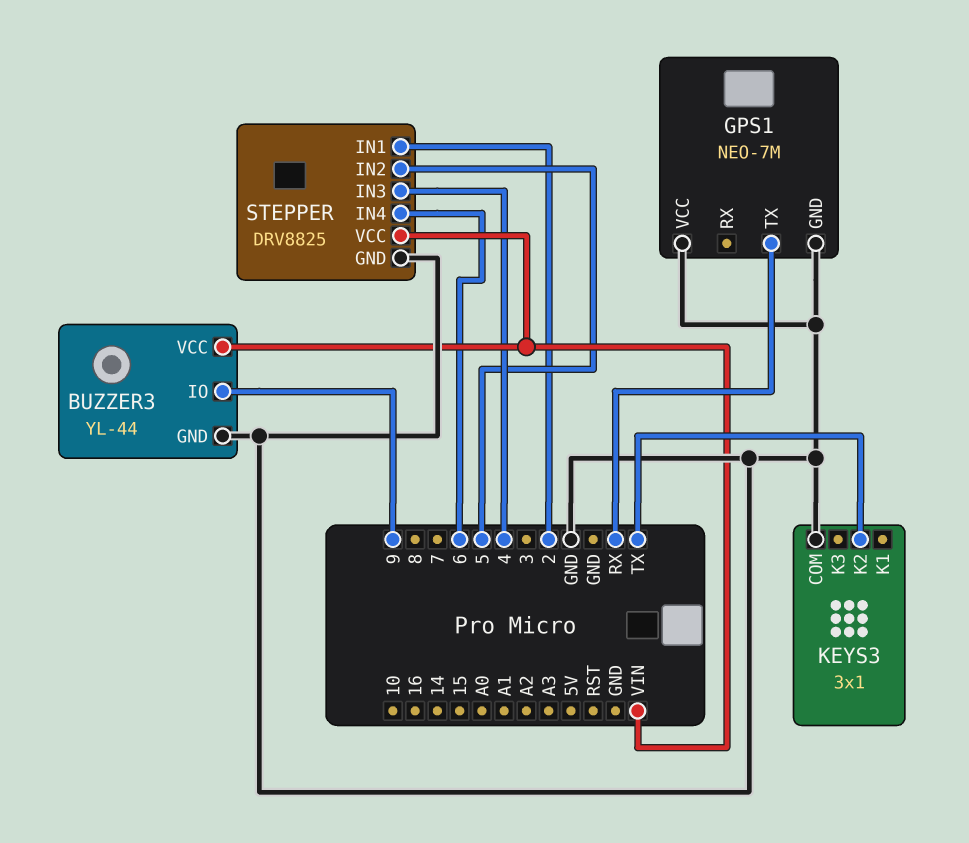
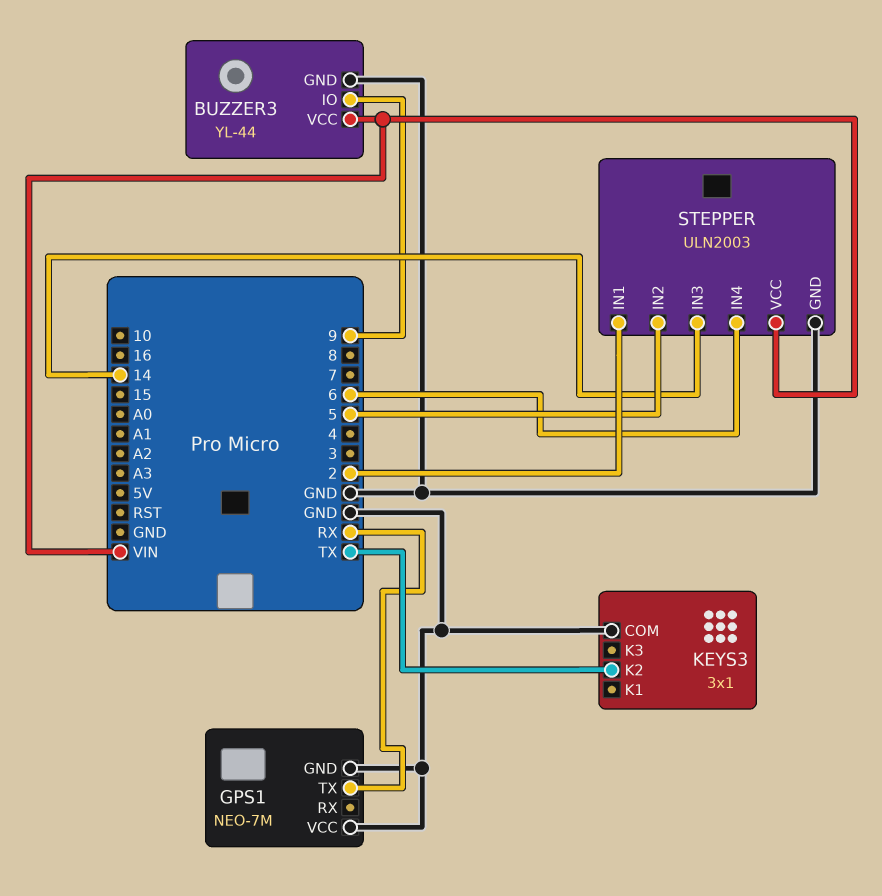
STEPPER: DRV8825 -> ULN2003
STEPPER pin IN3: 4 -> 14

